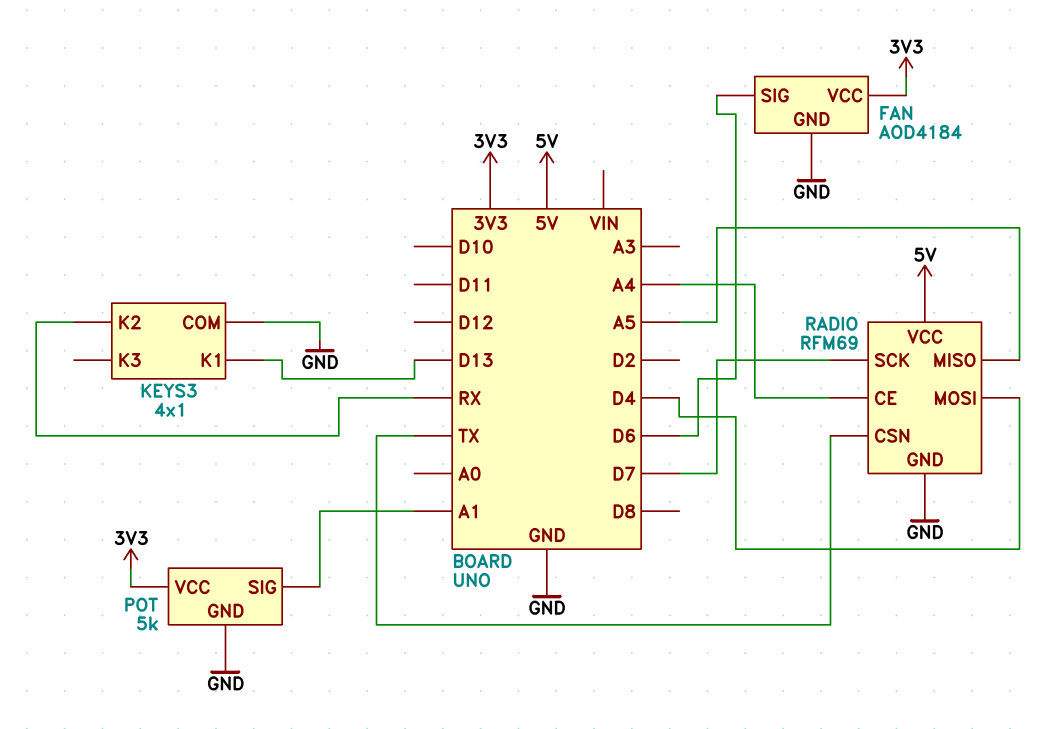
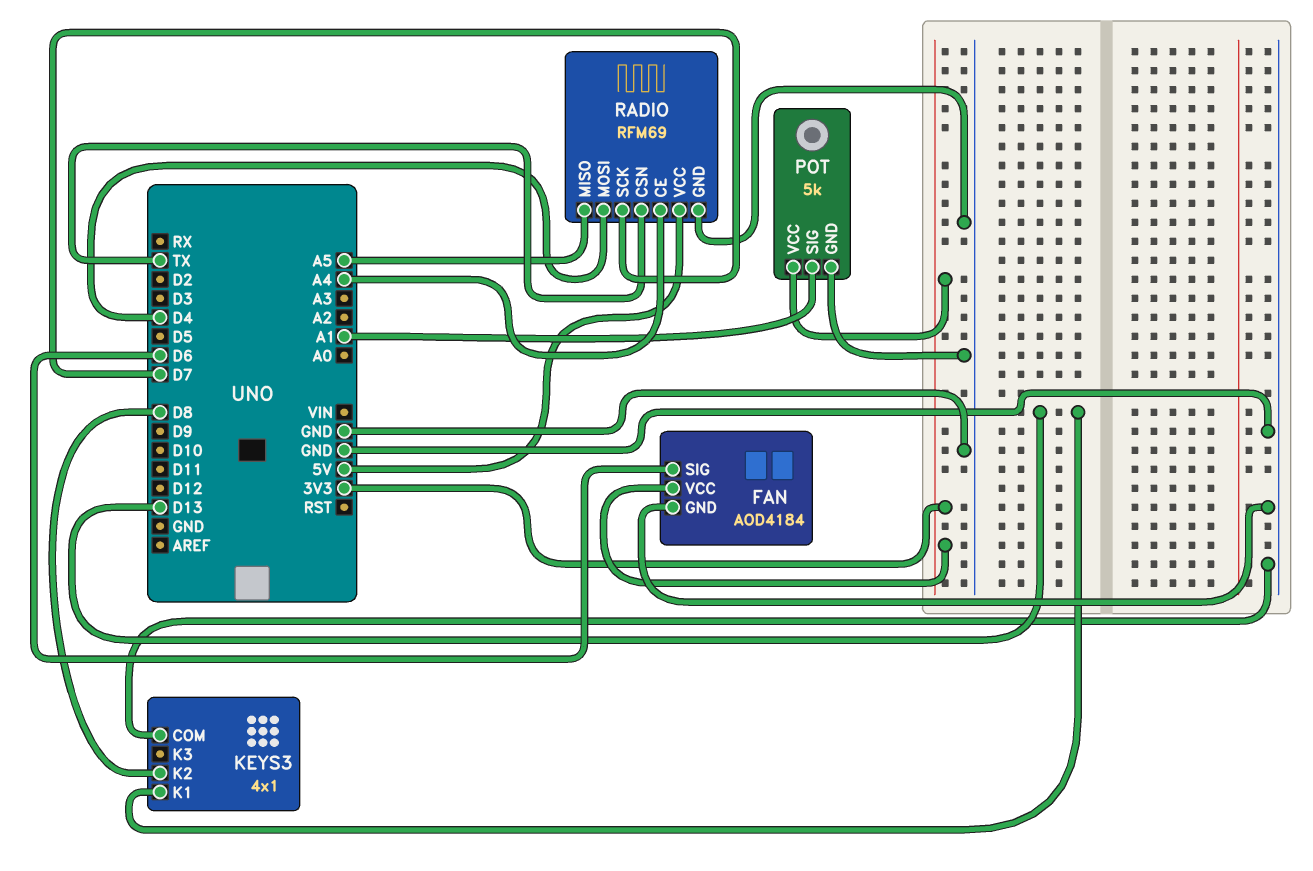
KEYS3 pin K2: RX -> D8

